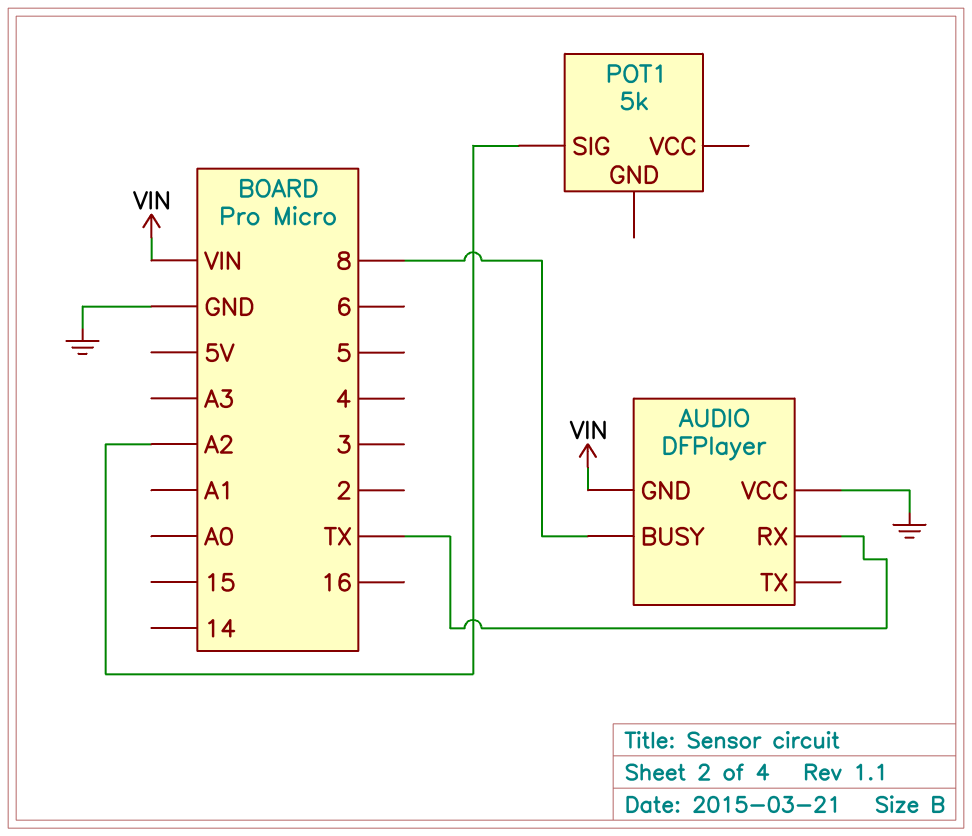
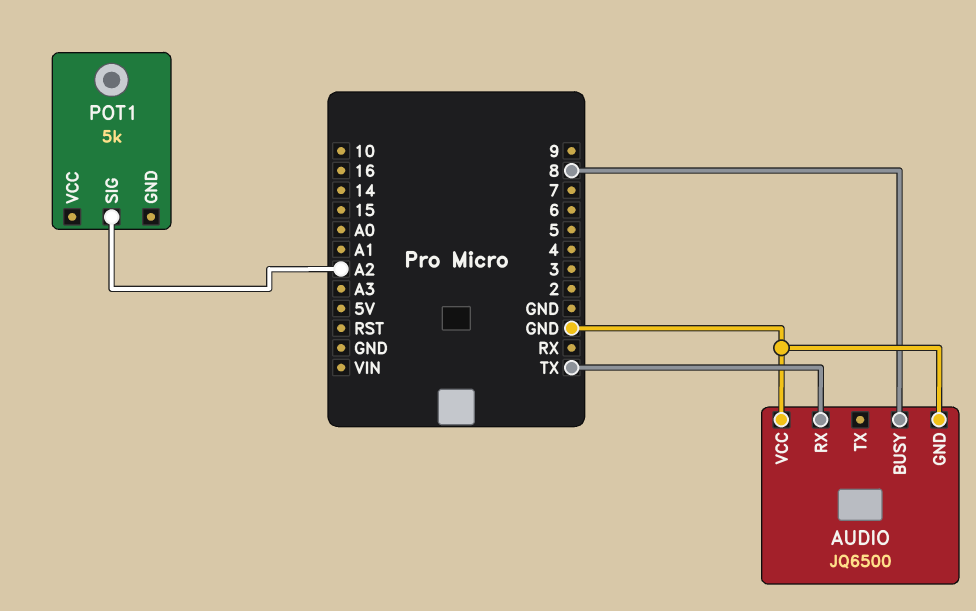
AUDIO: DFPlayer -> JQ6500
AUDIO pin GND: VIN -> GND

